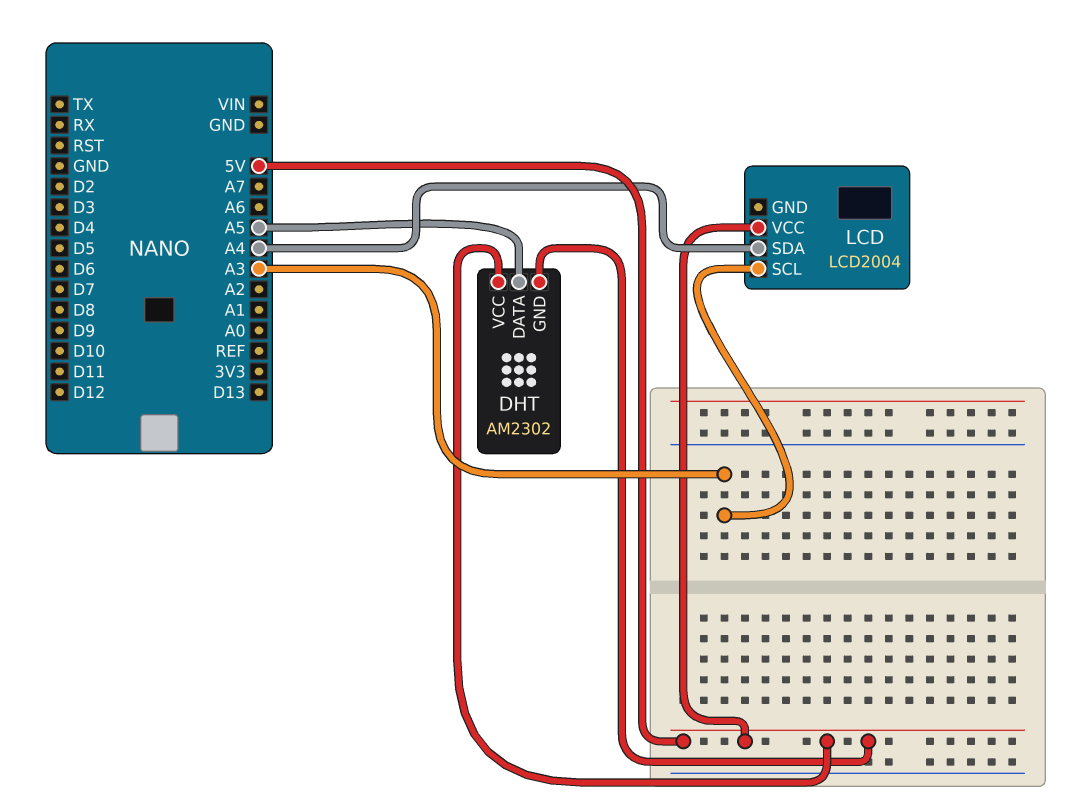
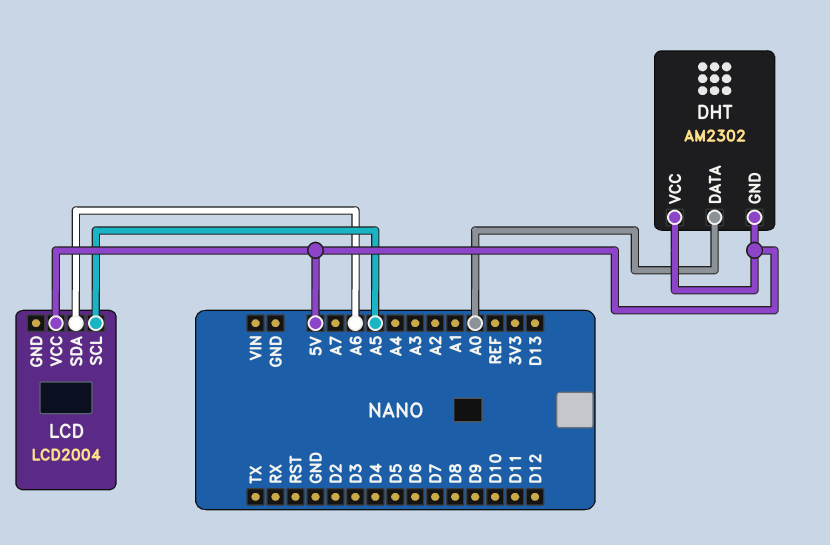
DHT pin DATA: A5 -> A0
LCD pin SCL: A3 -> A5
LCD pin SDA: A4 -> A6

